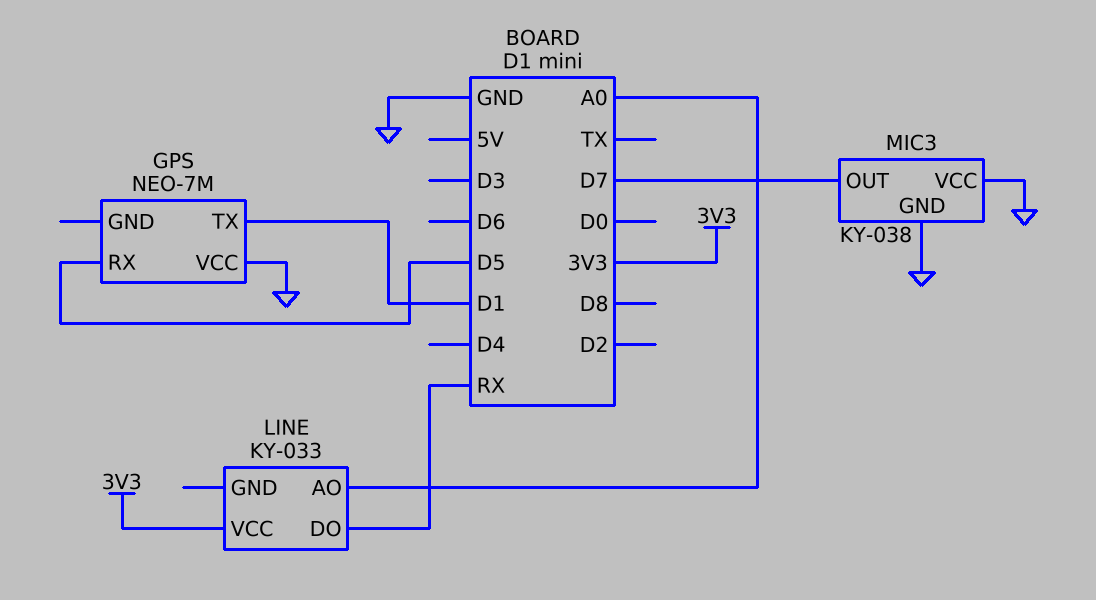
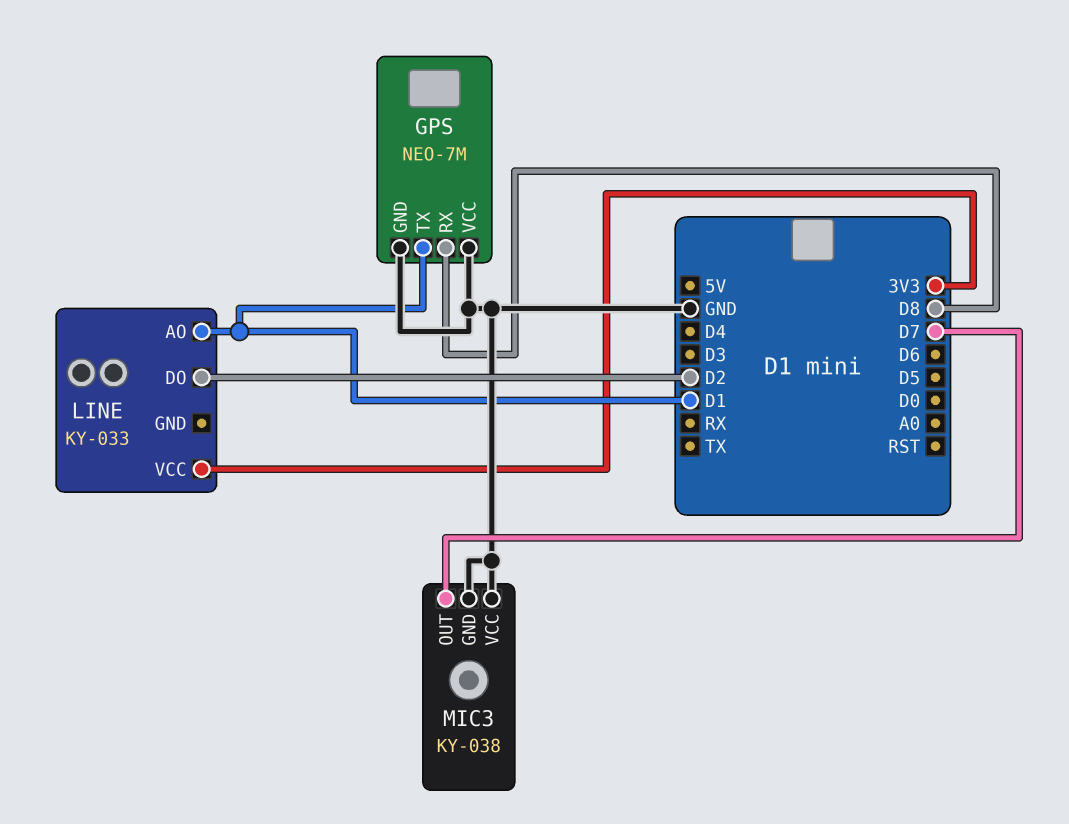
GPS pin GND: none -> GND
GPS pin RX: D5 -> D8
LINE pin AO: A0 -> D1
LINE pin DO: RX -> D2

